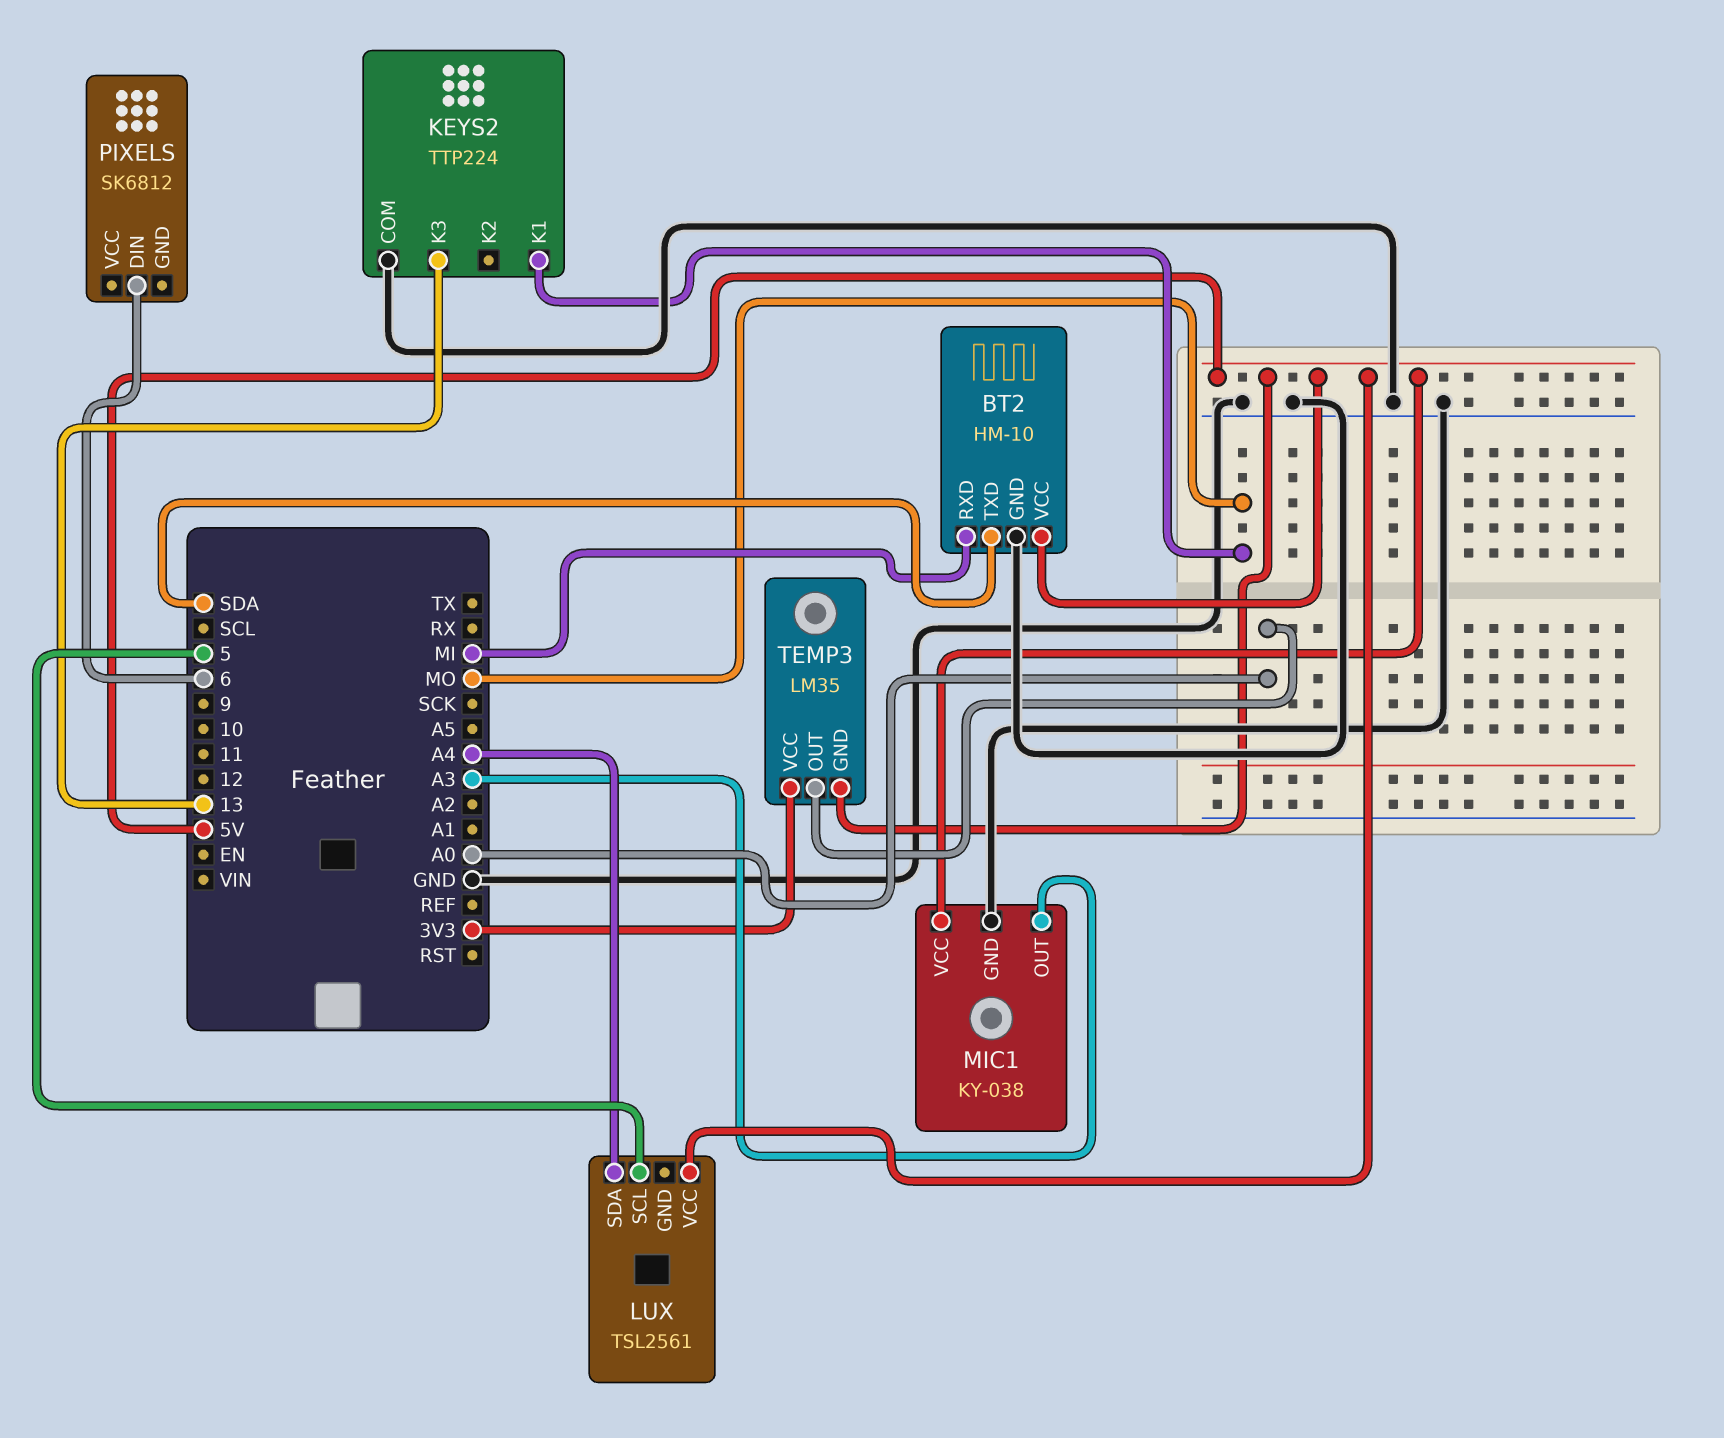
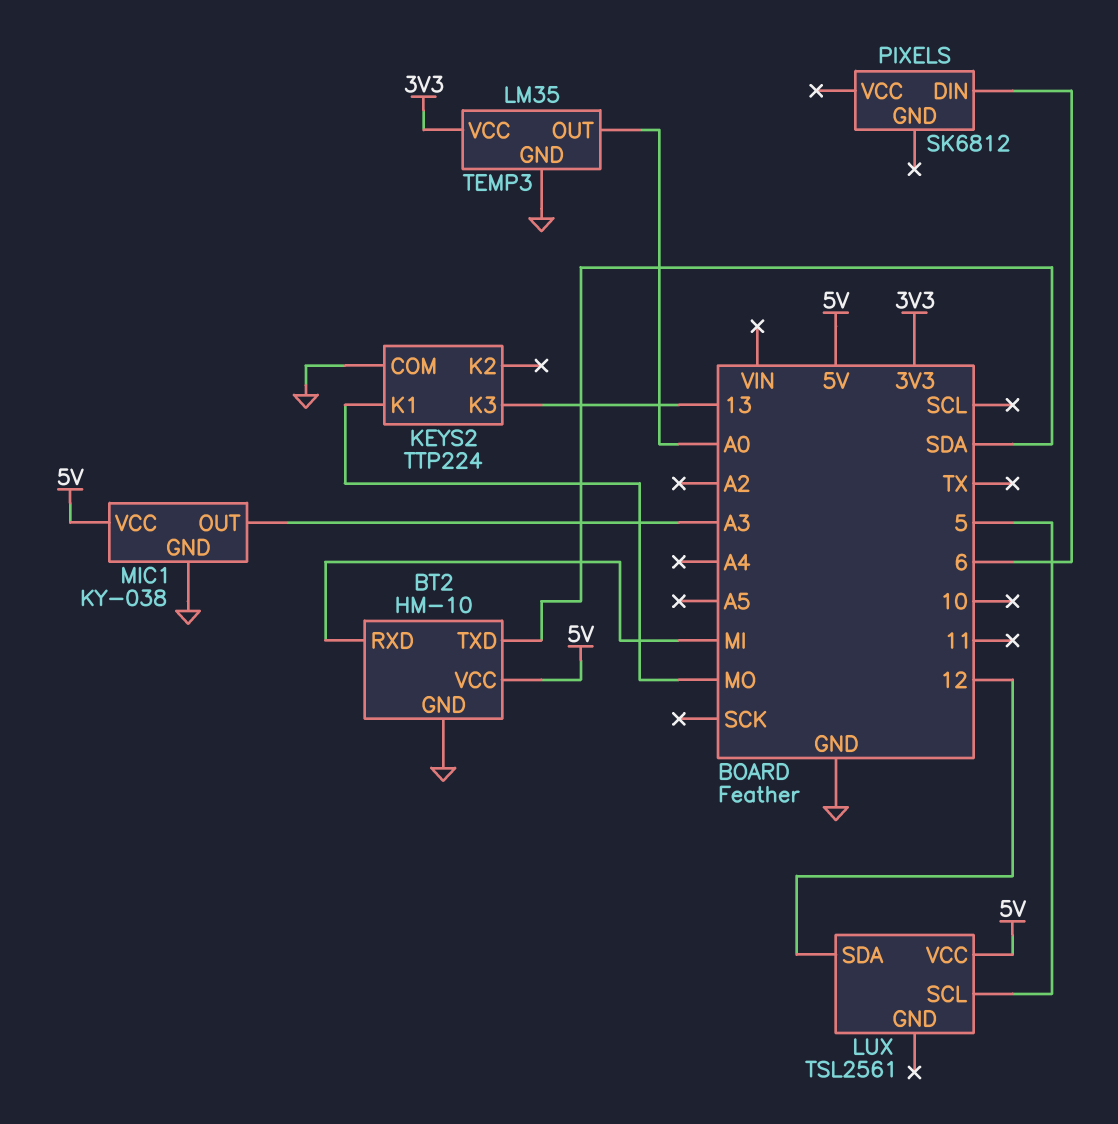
LUX pin SDA: A4 -> 12
TEMP3 pin GND: 5V -> GND

